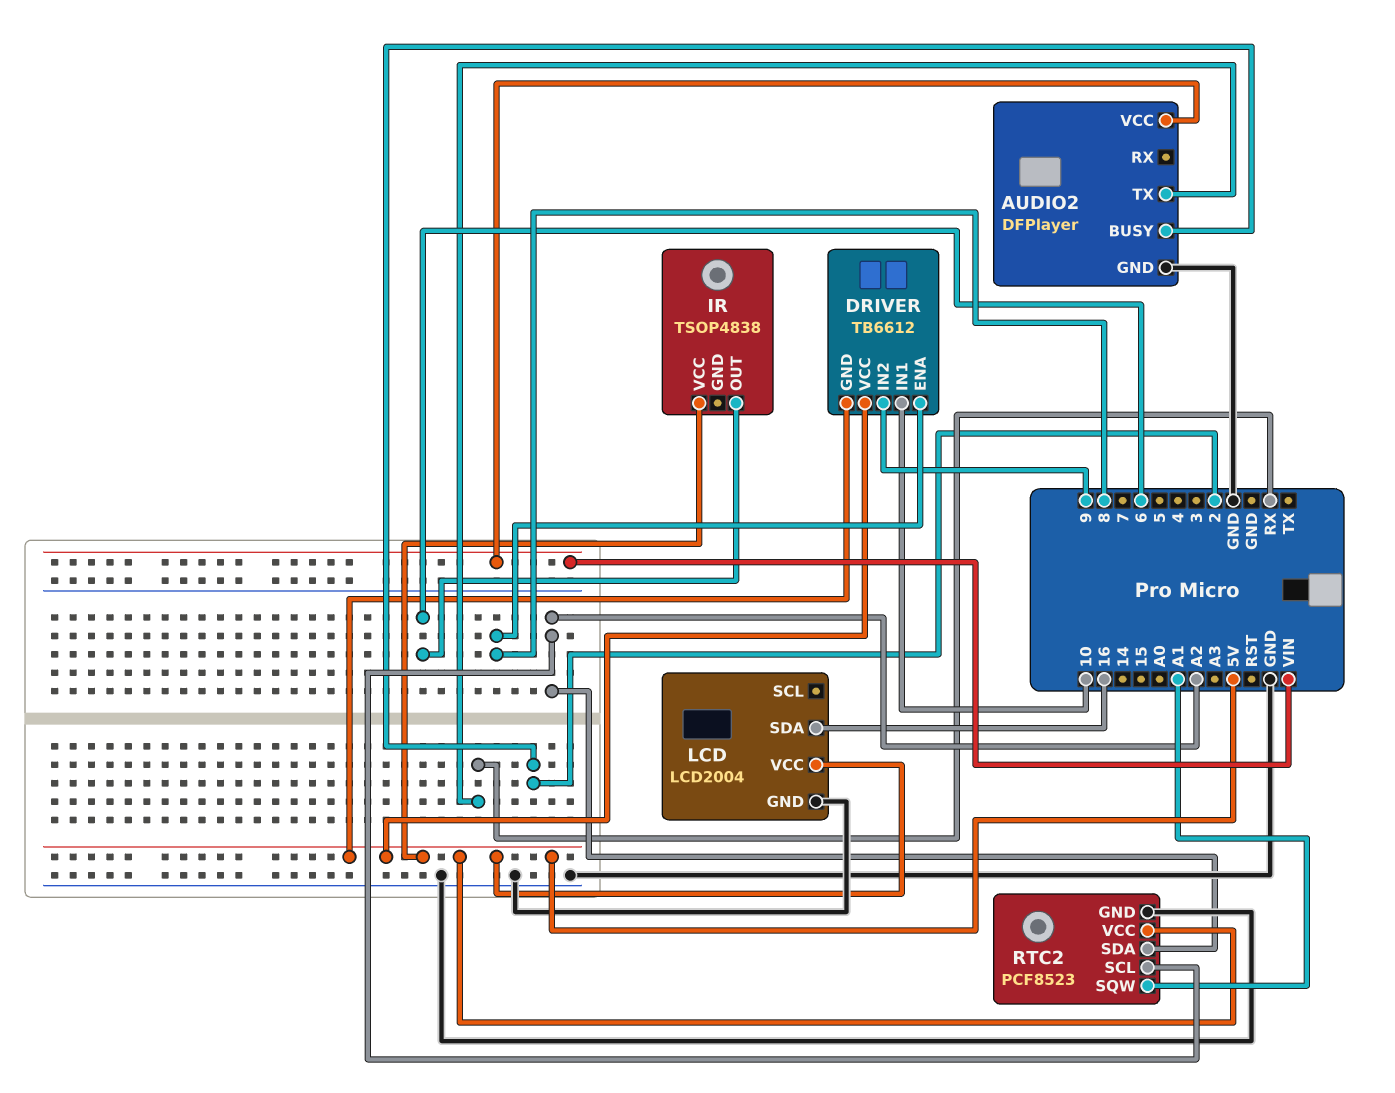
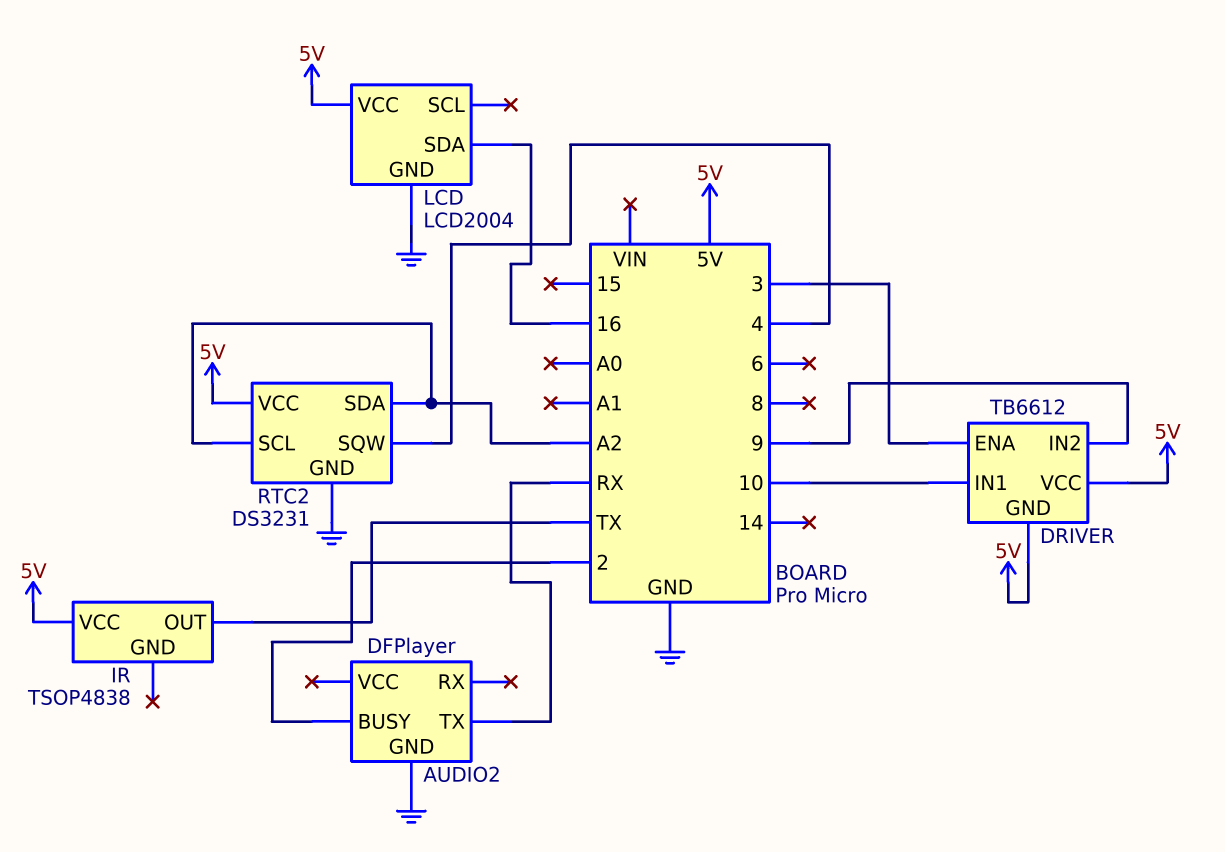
AUDIO2 pin VCC: VIN -> none
DRIVER pin ENA: 8 -> 3
IR pin OUT: 6 -> TX
RTC2: PCF8523 -> DS3231
RTC2 pin SQW: A1 -> 4

